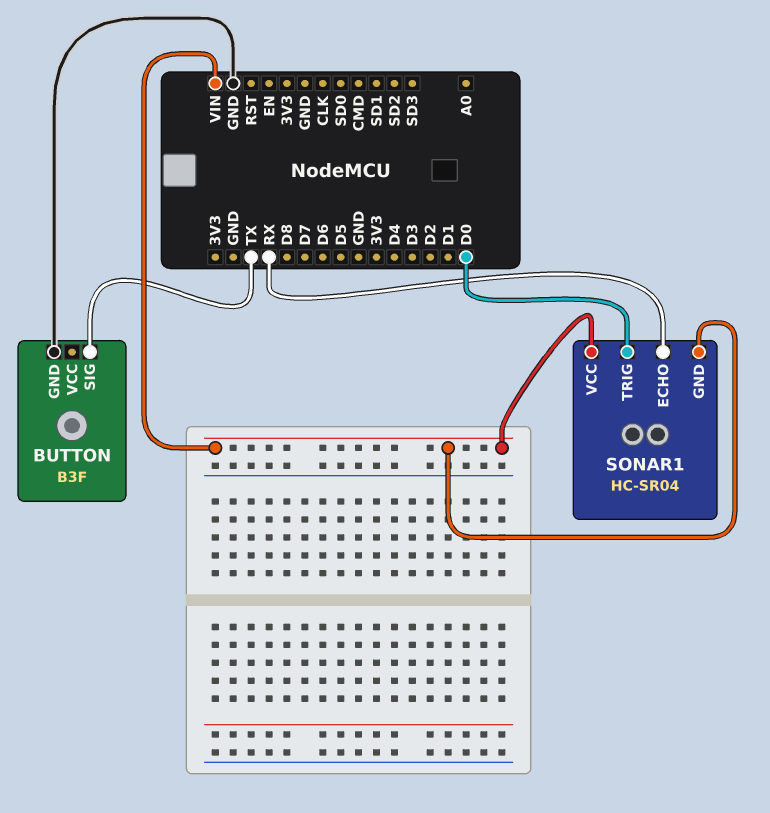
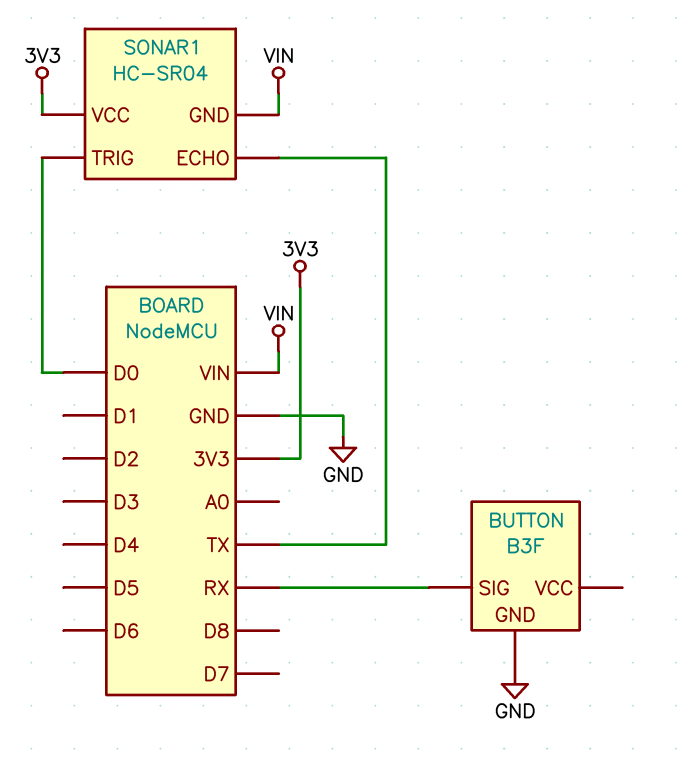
BUTTON pin SIG: TX -> RX
SONAR1 pin ECHO: RX -> TX
SONAR1 pin VCC: VIN -> 3V3

